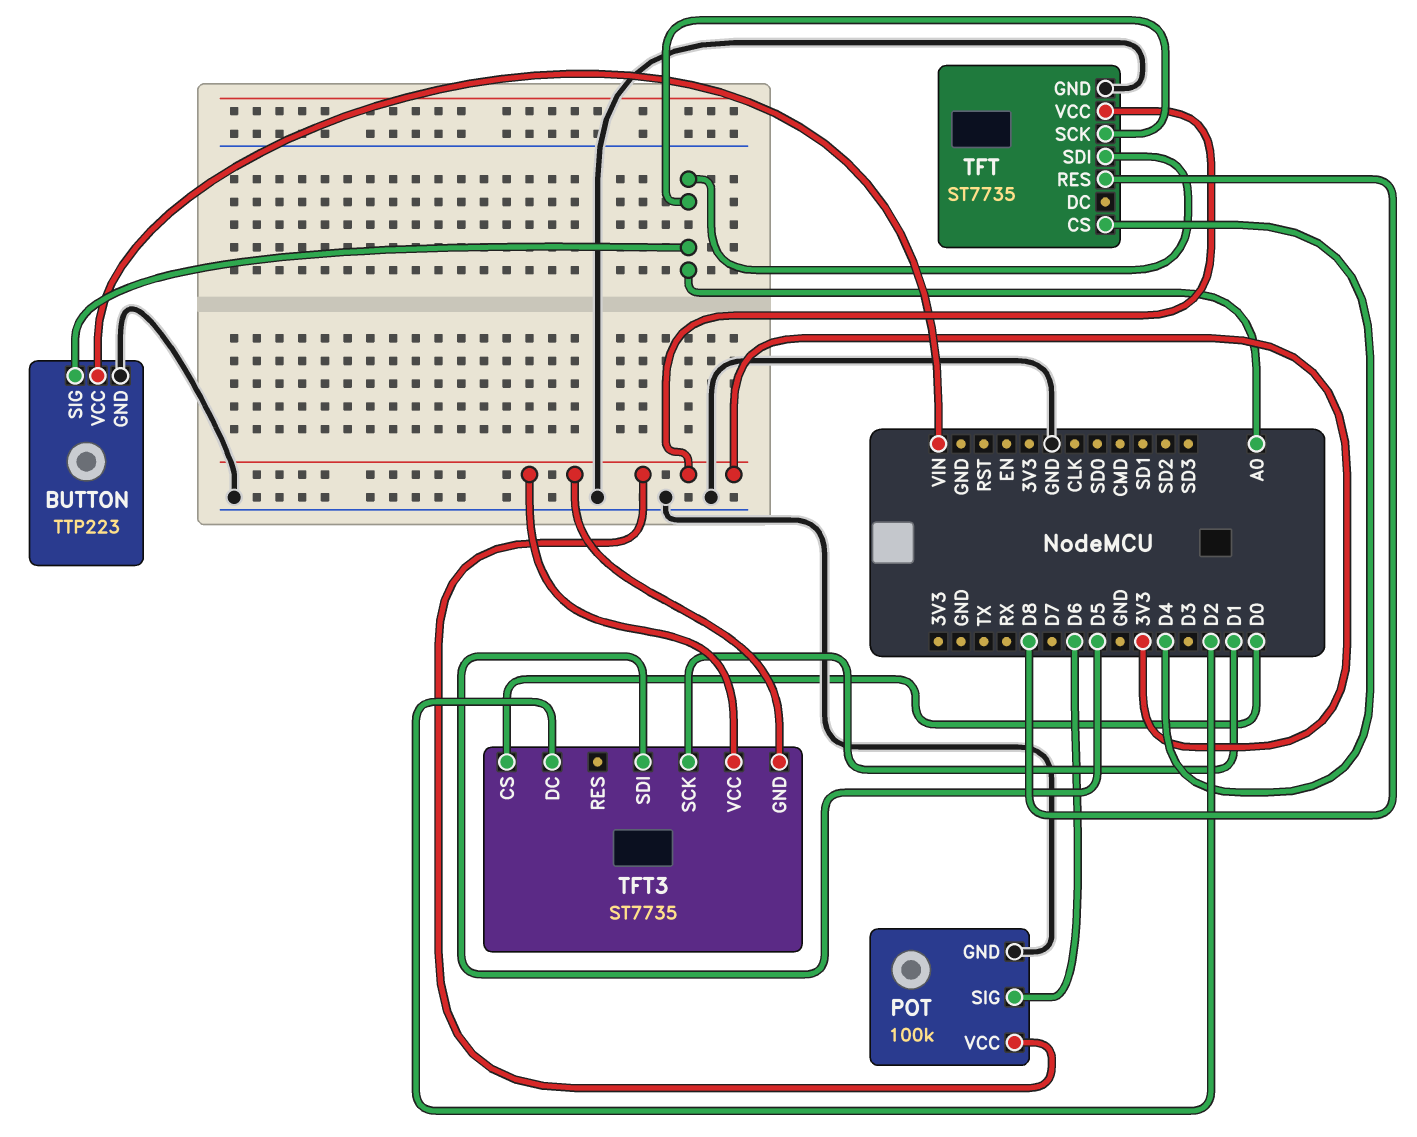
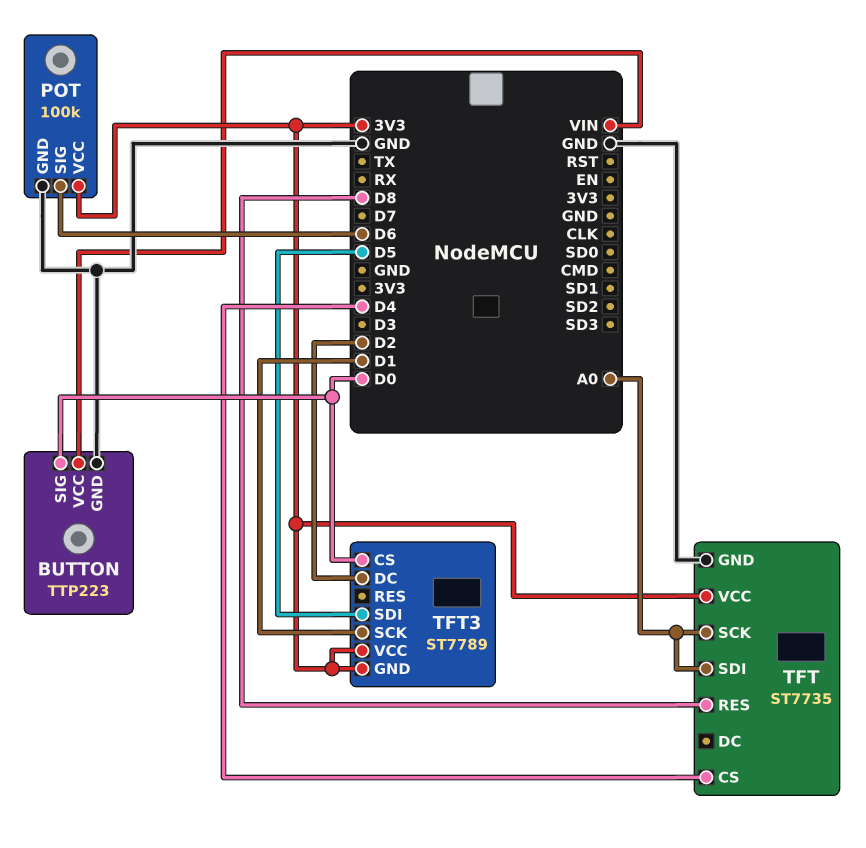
BUTTON pin SIG: A0 -> D0
TFT3: ST7735 -> ST7789

